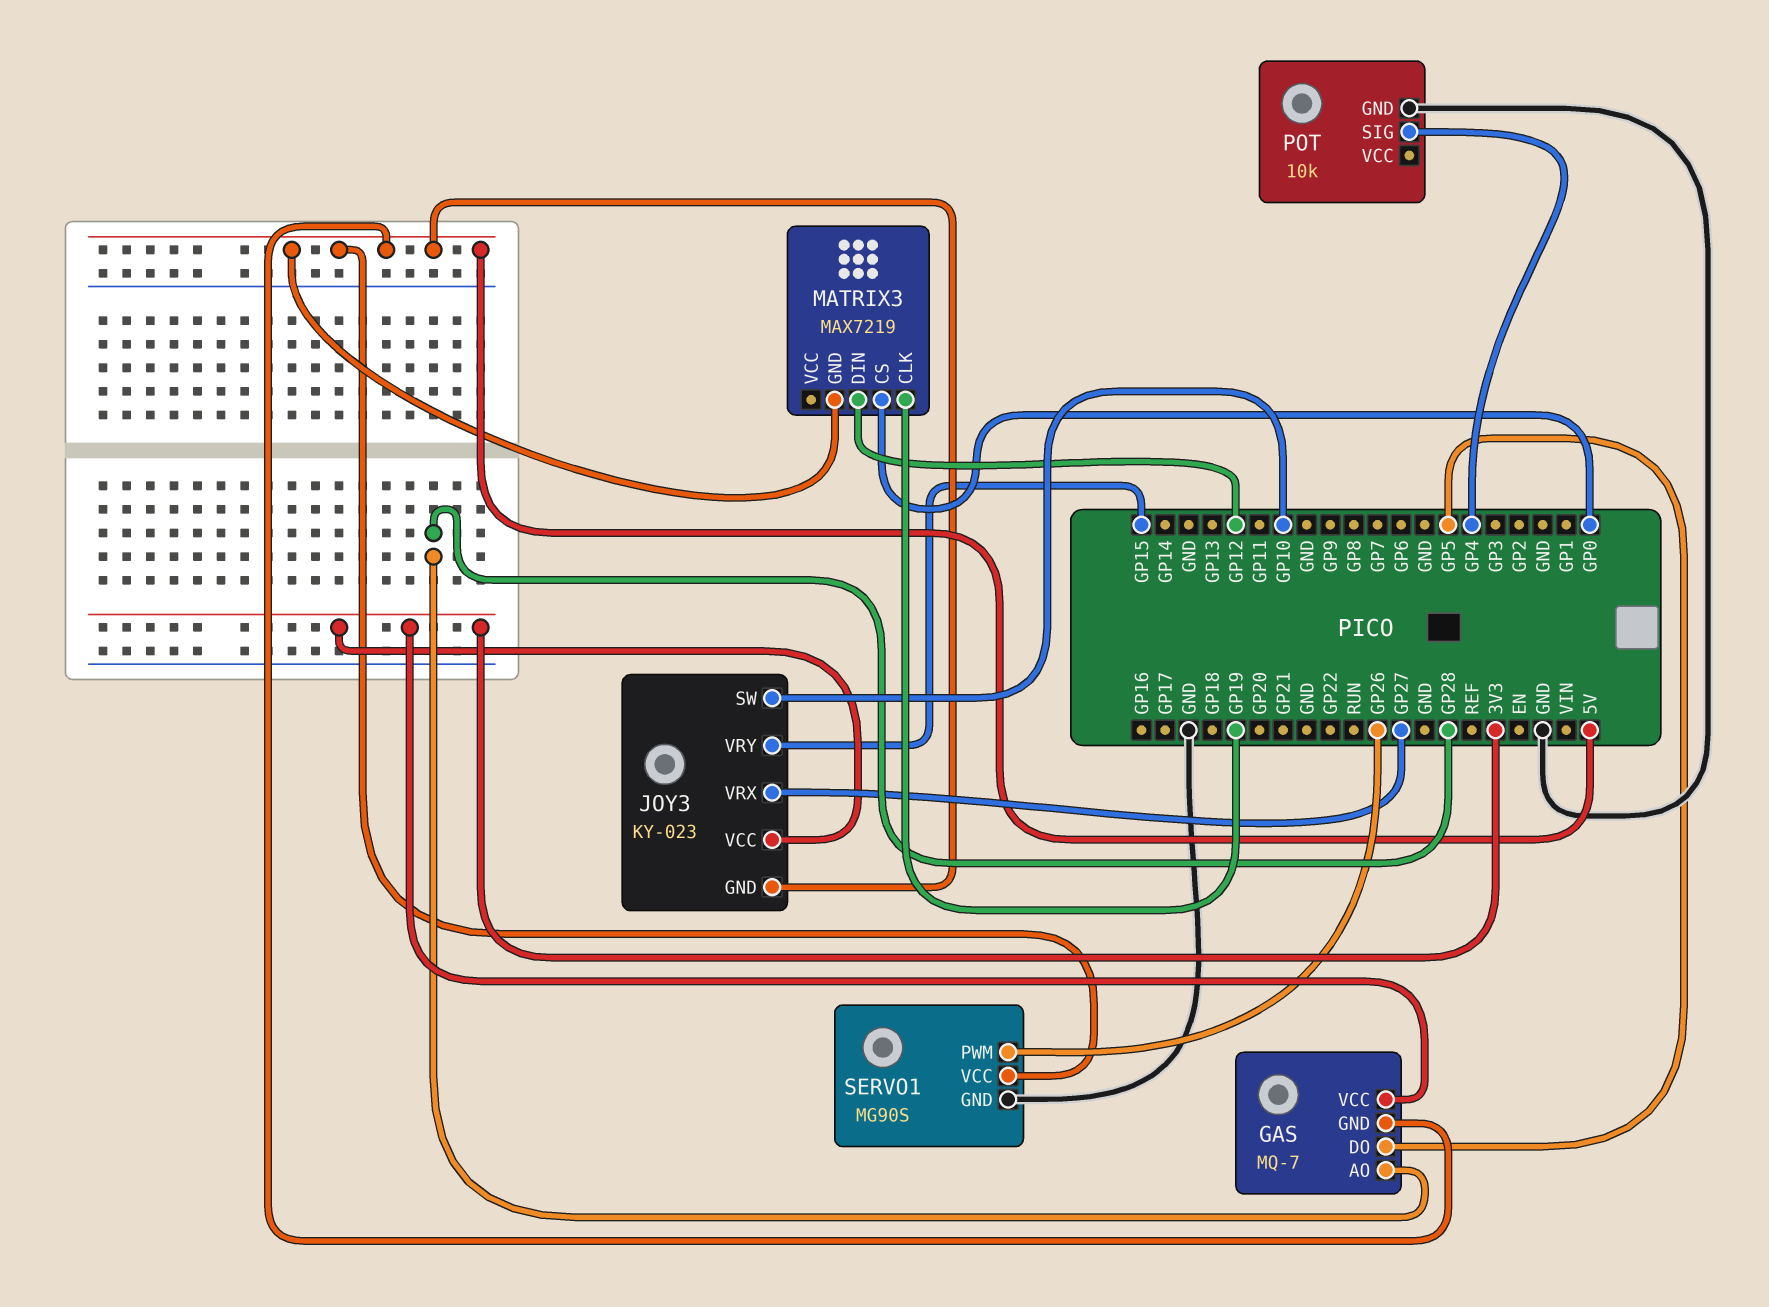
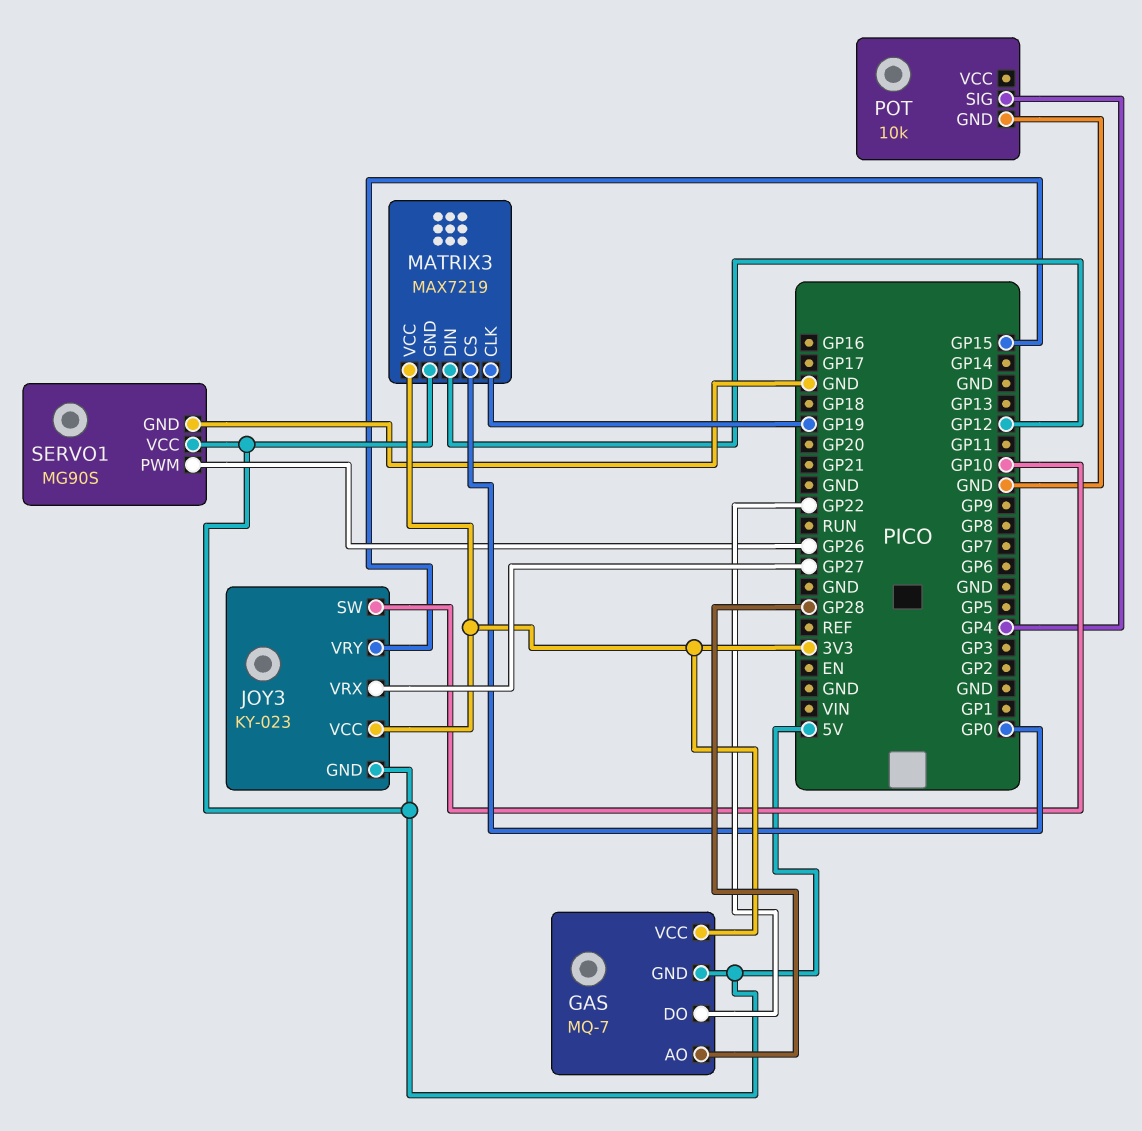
GAS pin DO: GP5 -> GP22
MATRIX3 pin VCC: none -> 3V3

